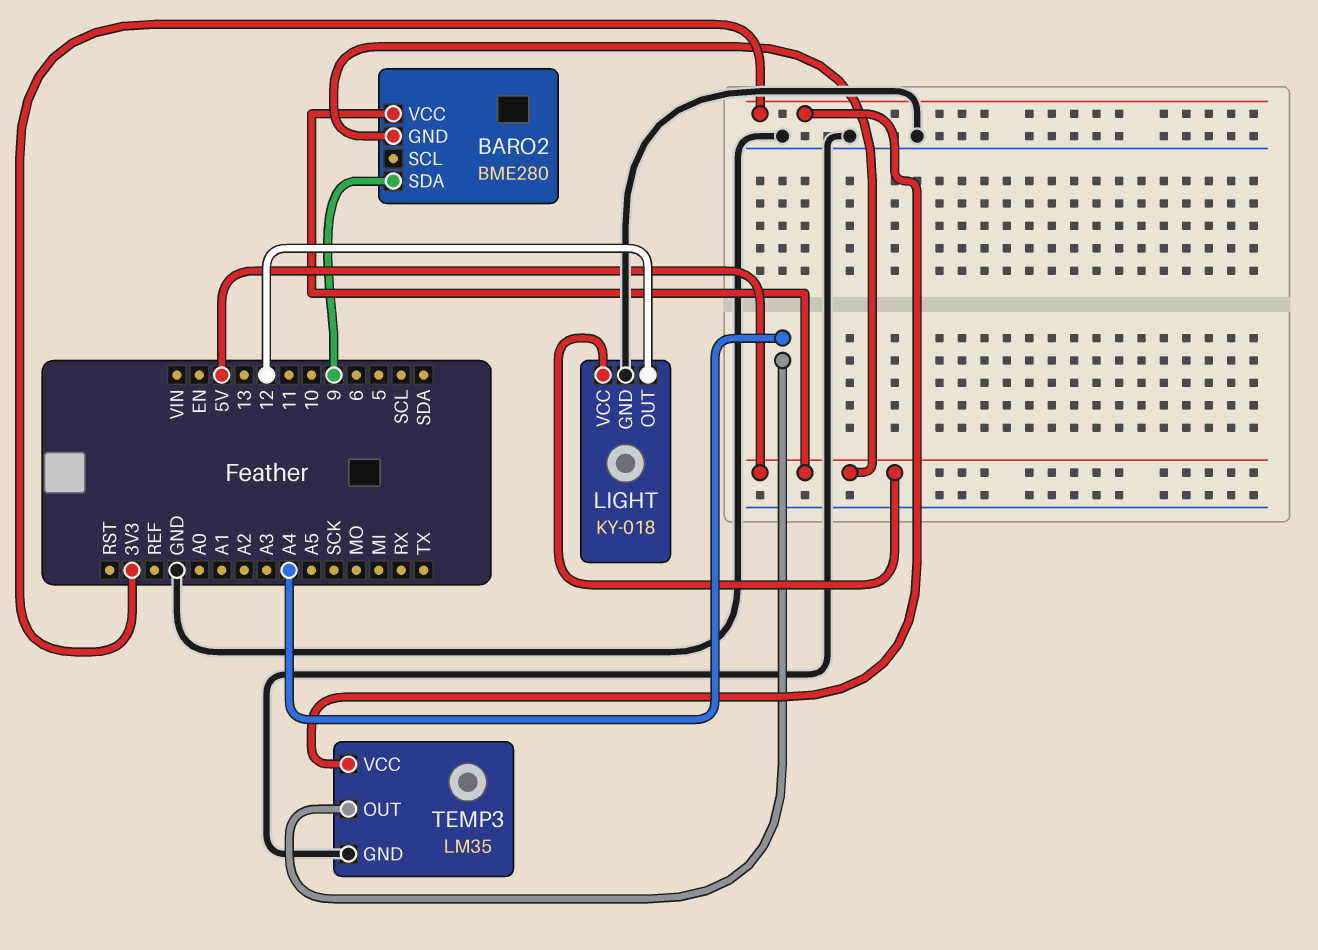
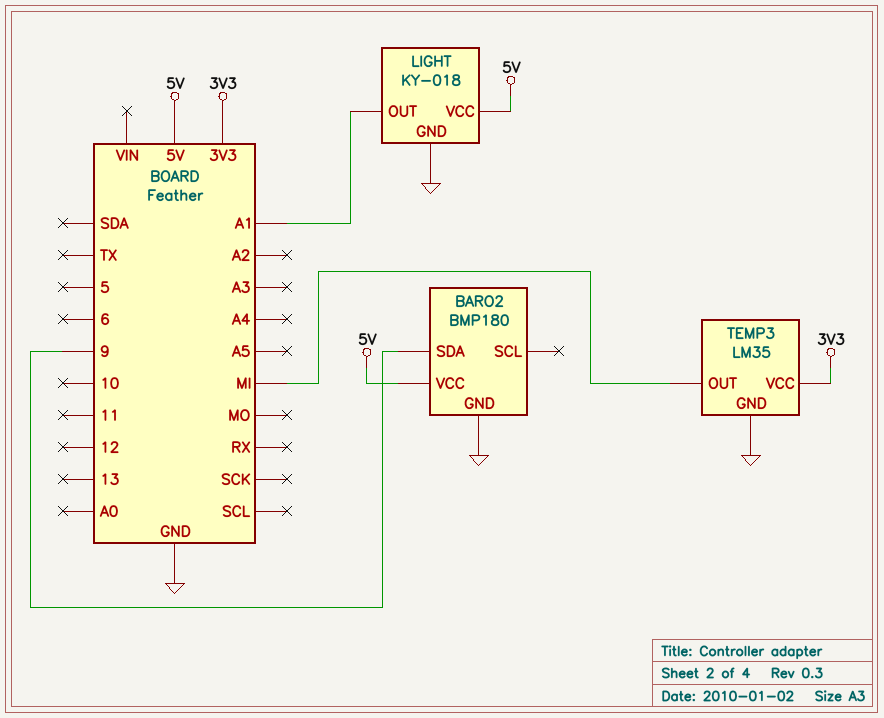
BARO2: BME280 -> BMP180
BARO2 pin GND: 5V -> GND
LIGHT pin OUT: 12 -> A1
TEMP3 pin OUT: A4 -> MI

